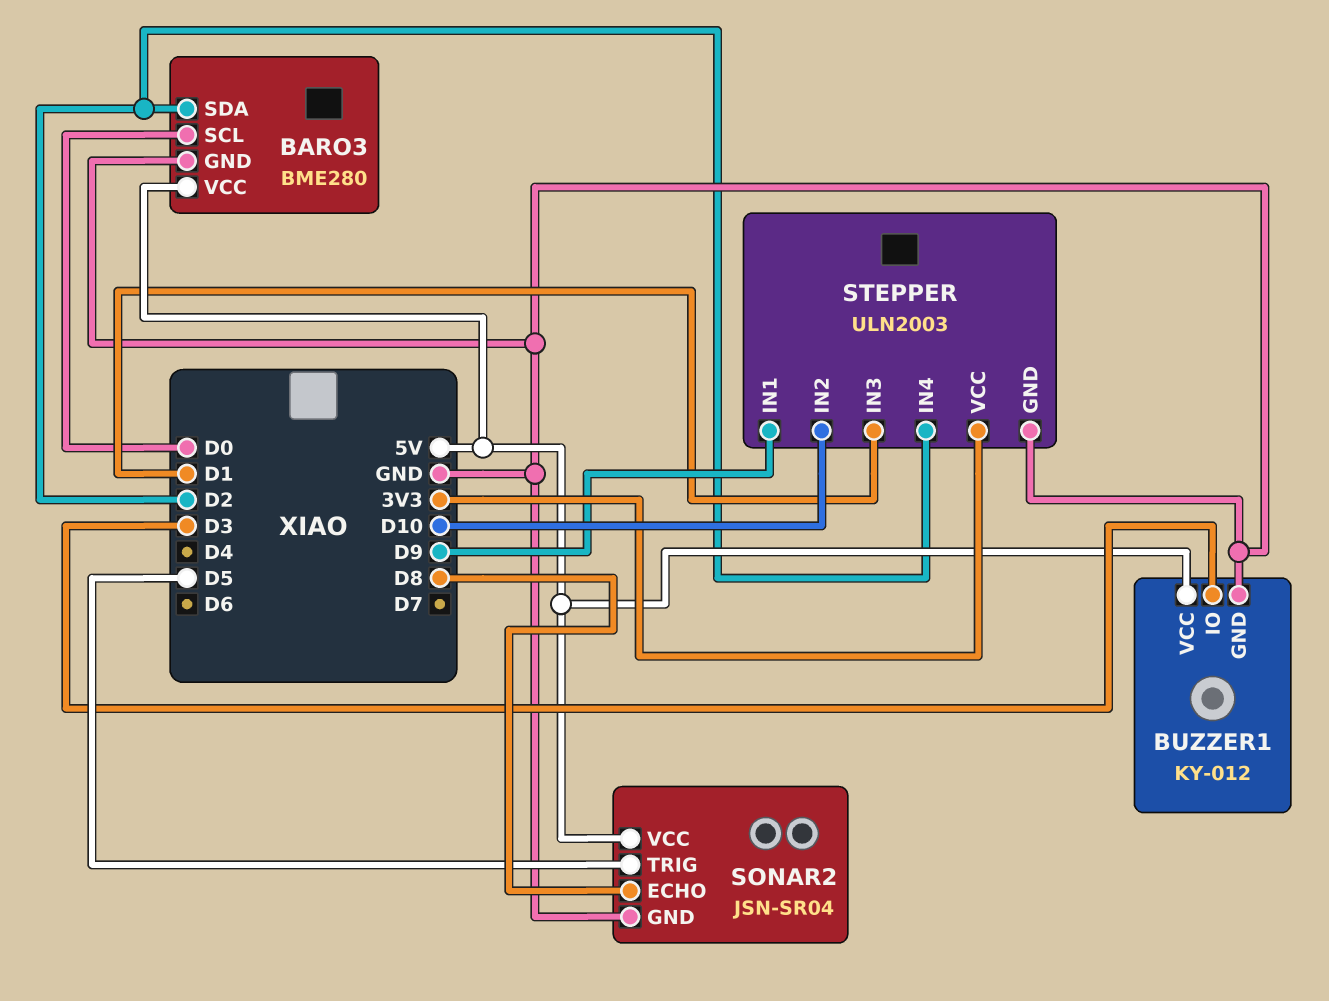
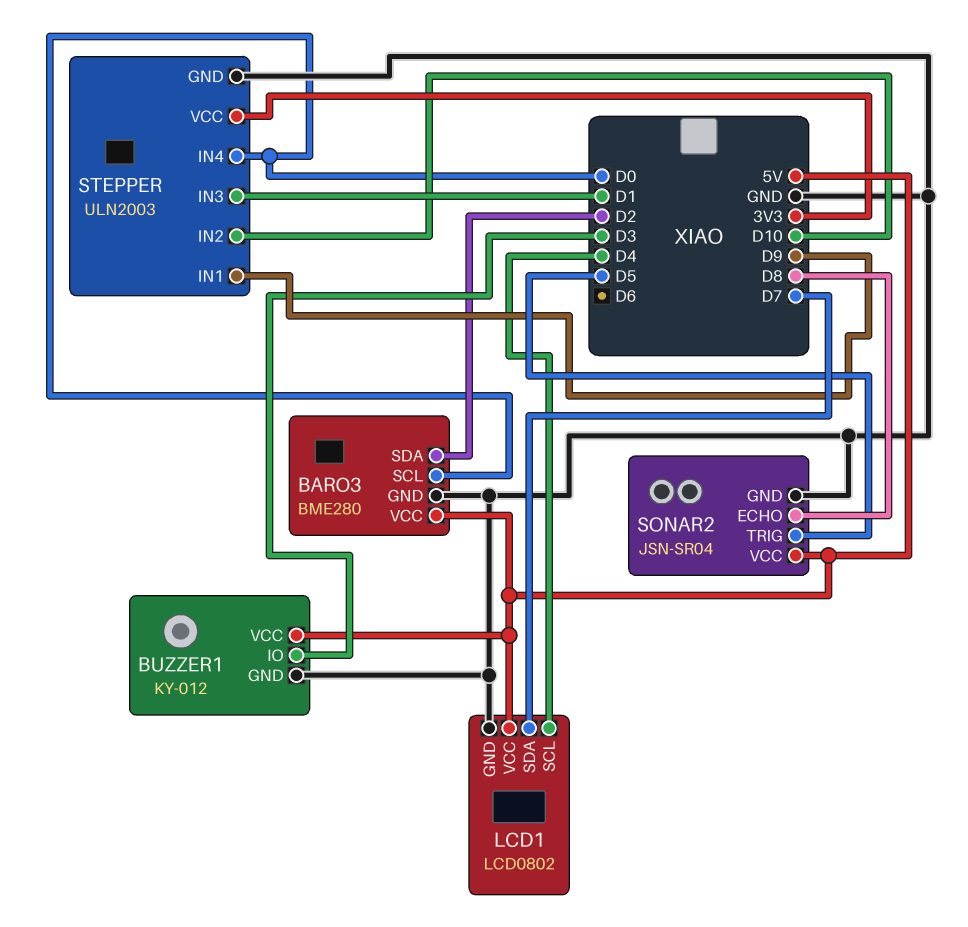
LCD1: none -> LCD0802
LCD1 pin GND: none -> GND
LCD1 pin SCL: none -> D4
LCD1 pin SDA: none -> D7
LCD1 pin VCC: none -> 5V
STEPPER pin IN4: D2 -> D0

